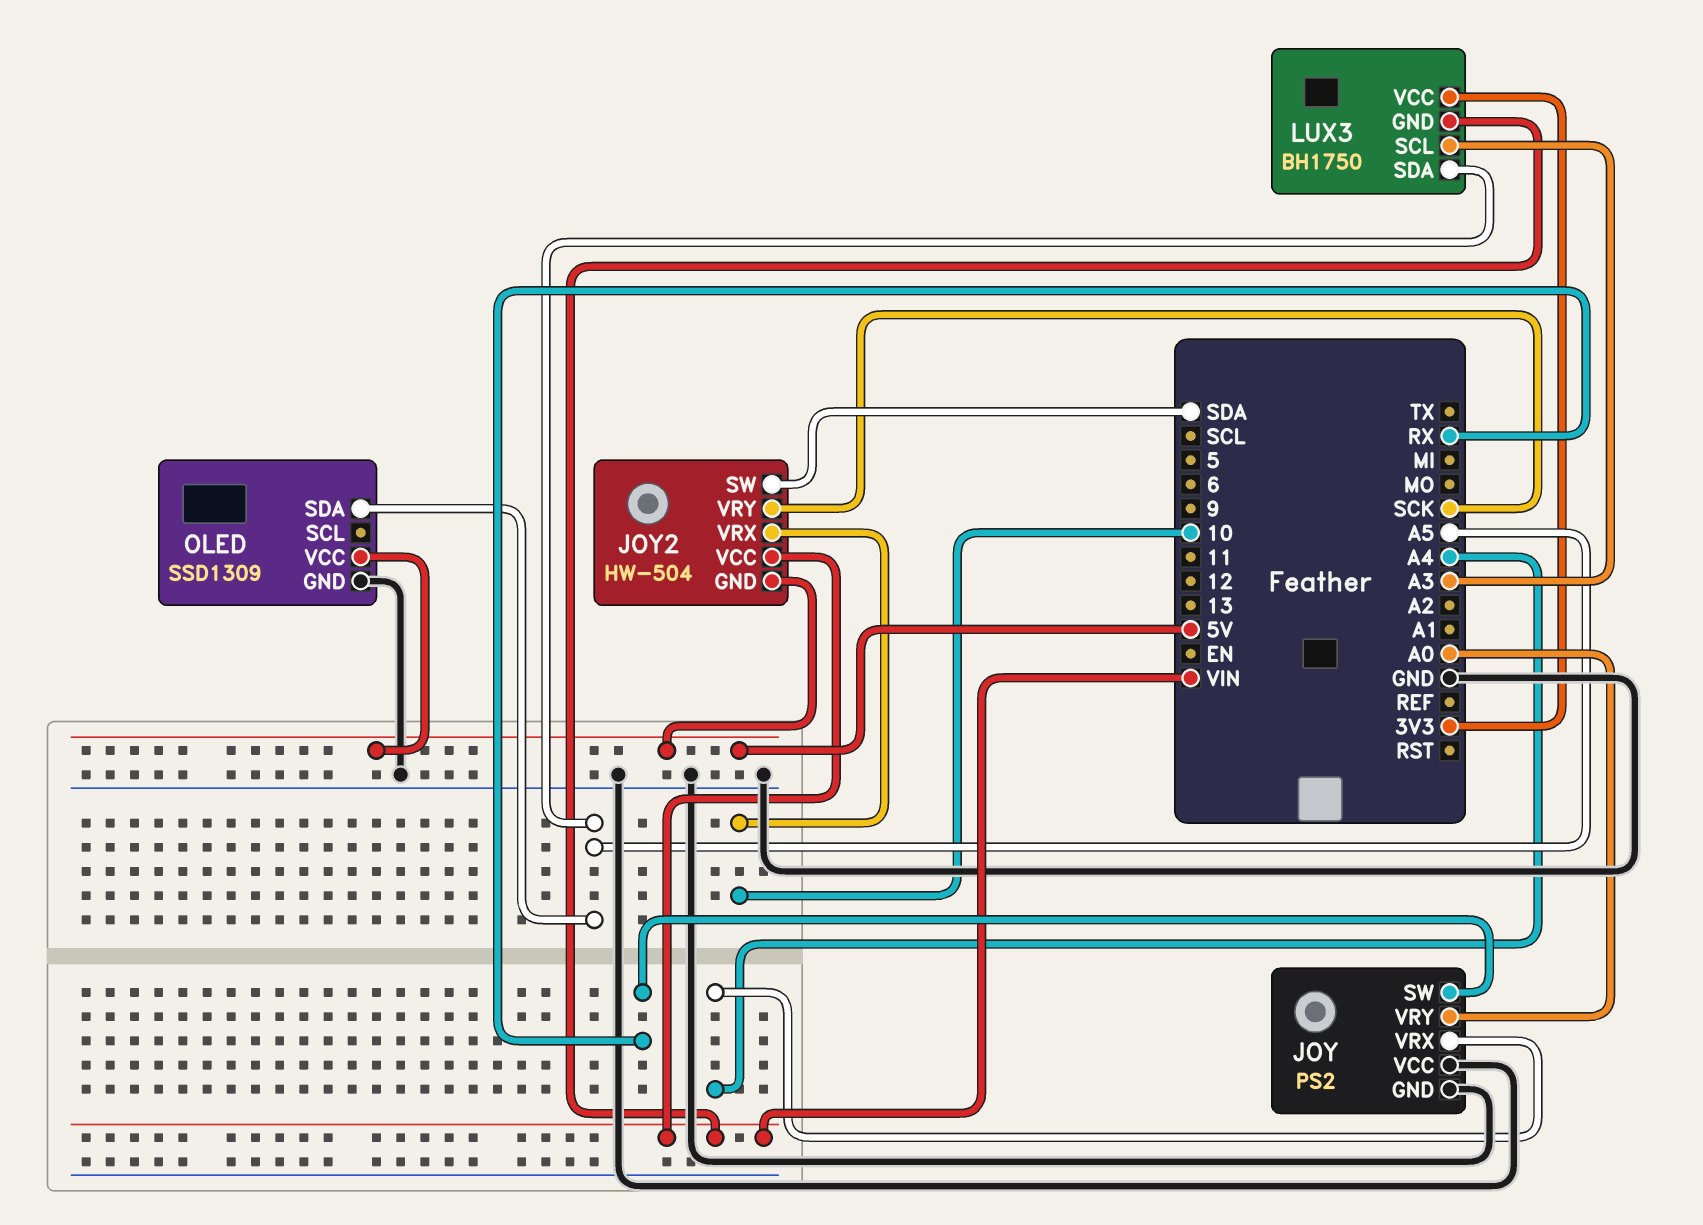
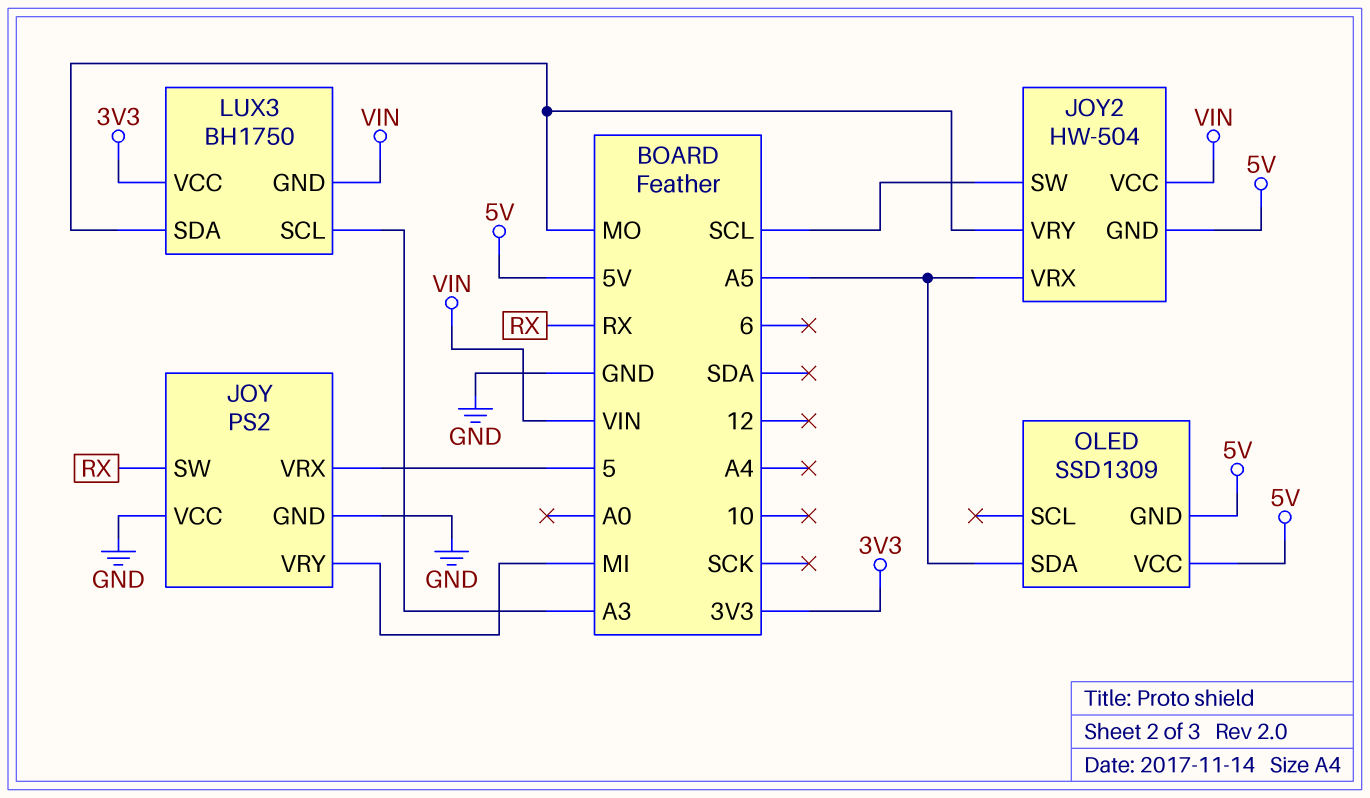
JOY pin VRX: A4 -> 5
JOY pin VRY: A0 -> MI
JOY2 pin SW: SDA -> SCL
JOY2 pin VRX: 10 -> A5
JOY2 pin VRY: SCK -> MO
LUX3 pin SDA: A5 -> MO
OLED pin GND: GND -> 5V

